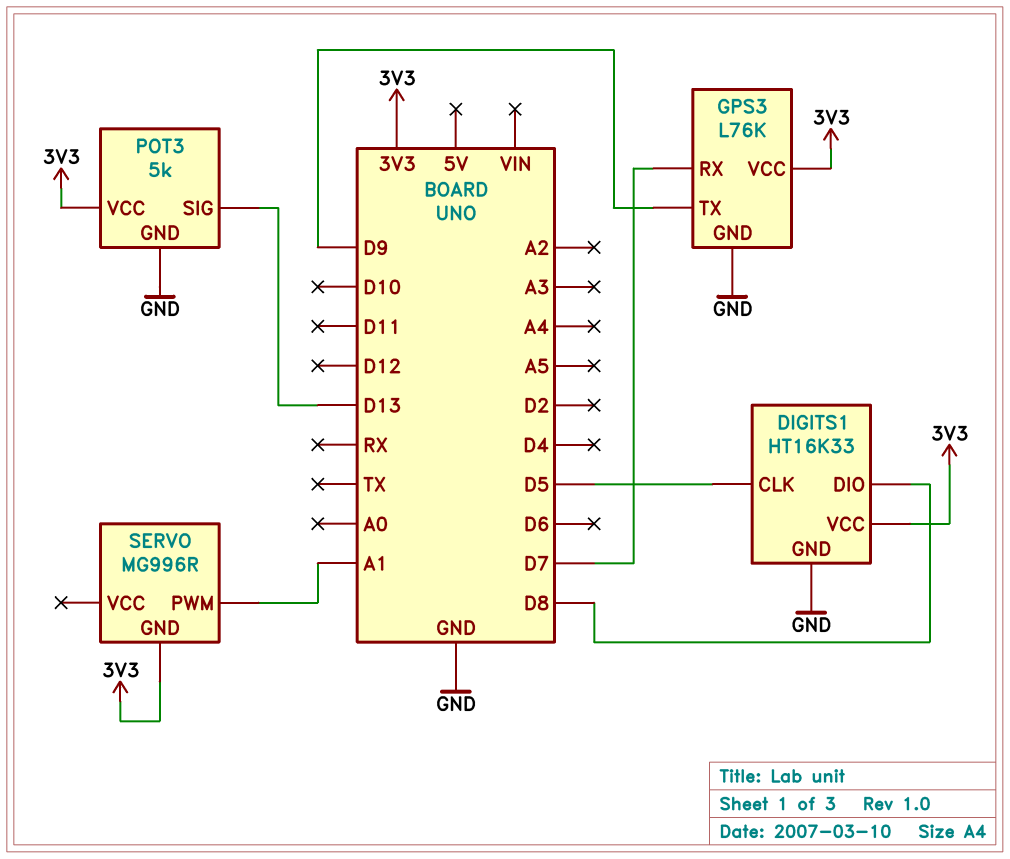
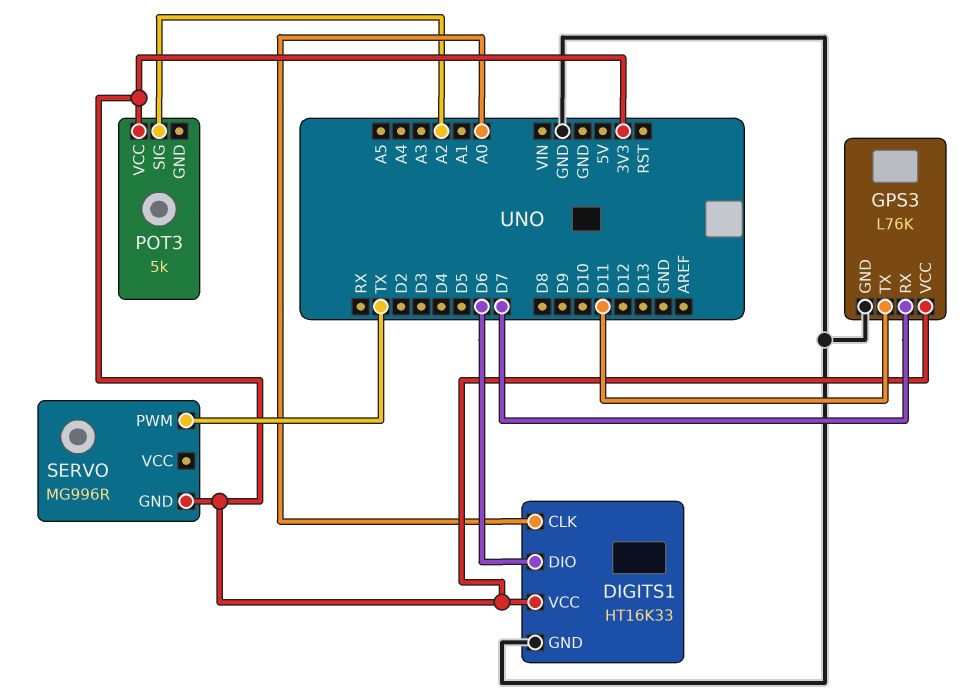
DIGITS1 pin CLK: D5 -> A0
DIGITS1 pin DIO: D8 -> D6
GPS3 pin TX: D9 -> D11
POT3 pin GND: GND -> none
POT3 pin SIG: D13 -> A2
SERVO pin PWM: A1 -> TX

